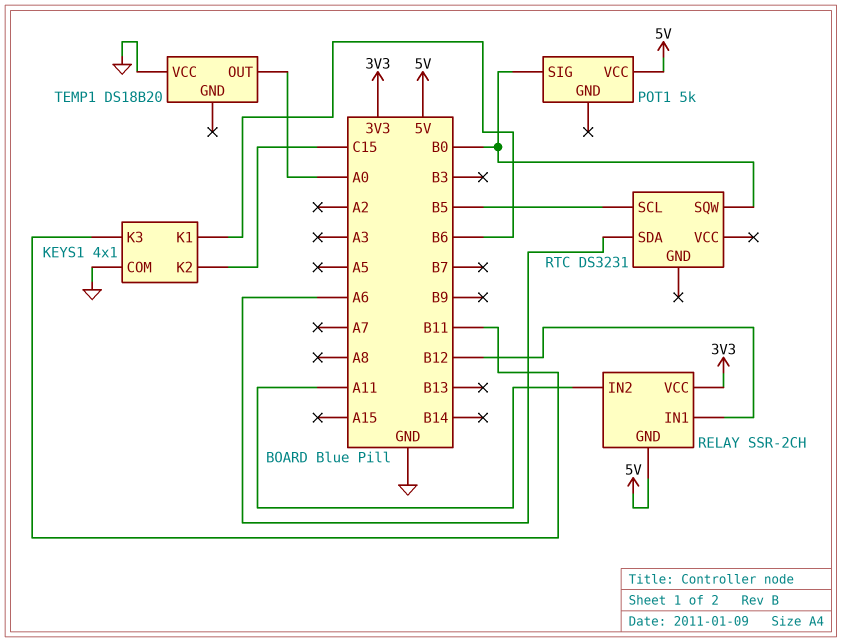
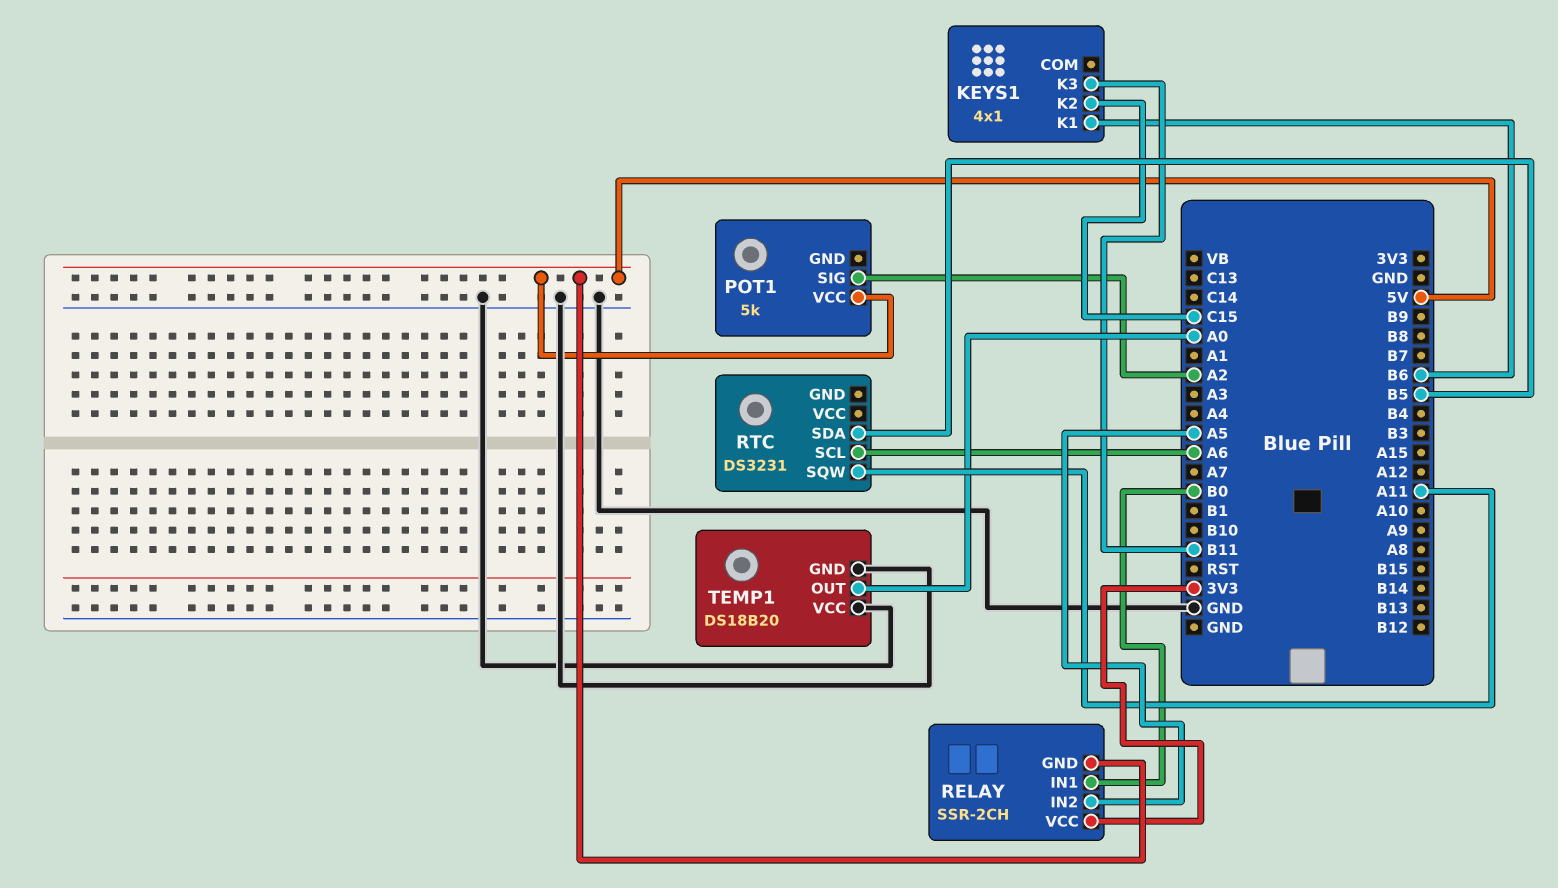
KEYS1 pin COM: GND -> none
POT1 pin SIG: B0 -> A2
RELAY pin IN1: B12 -> B0
RELAY pin IN2: A11 -> A5
RTC pin SCL: B5 -> A6
RTC pin SDA: A6 -> B5
RTC pin SQW: B0 -> A11
TEMP1 pin GND: none -> GND

